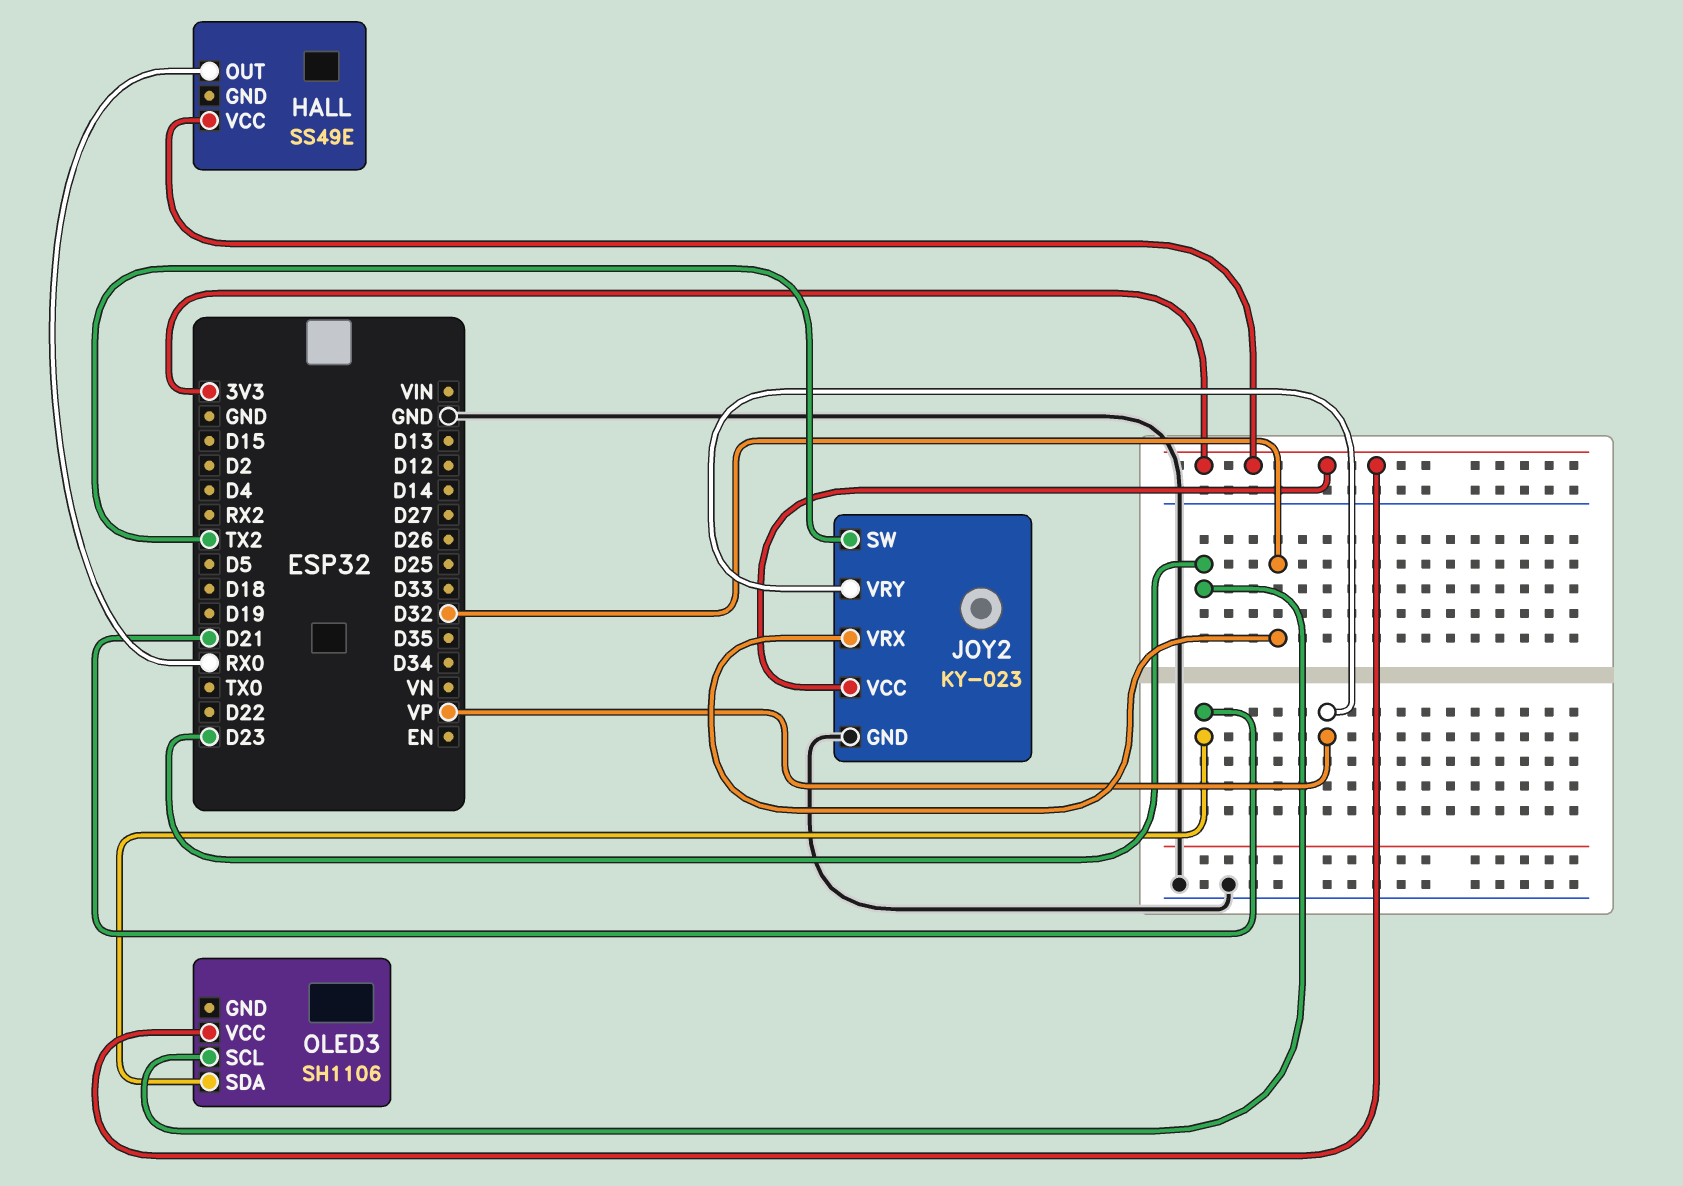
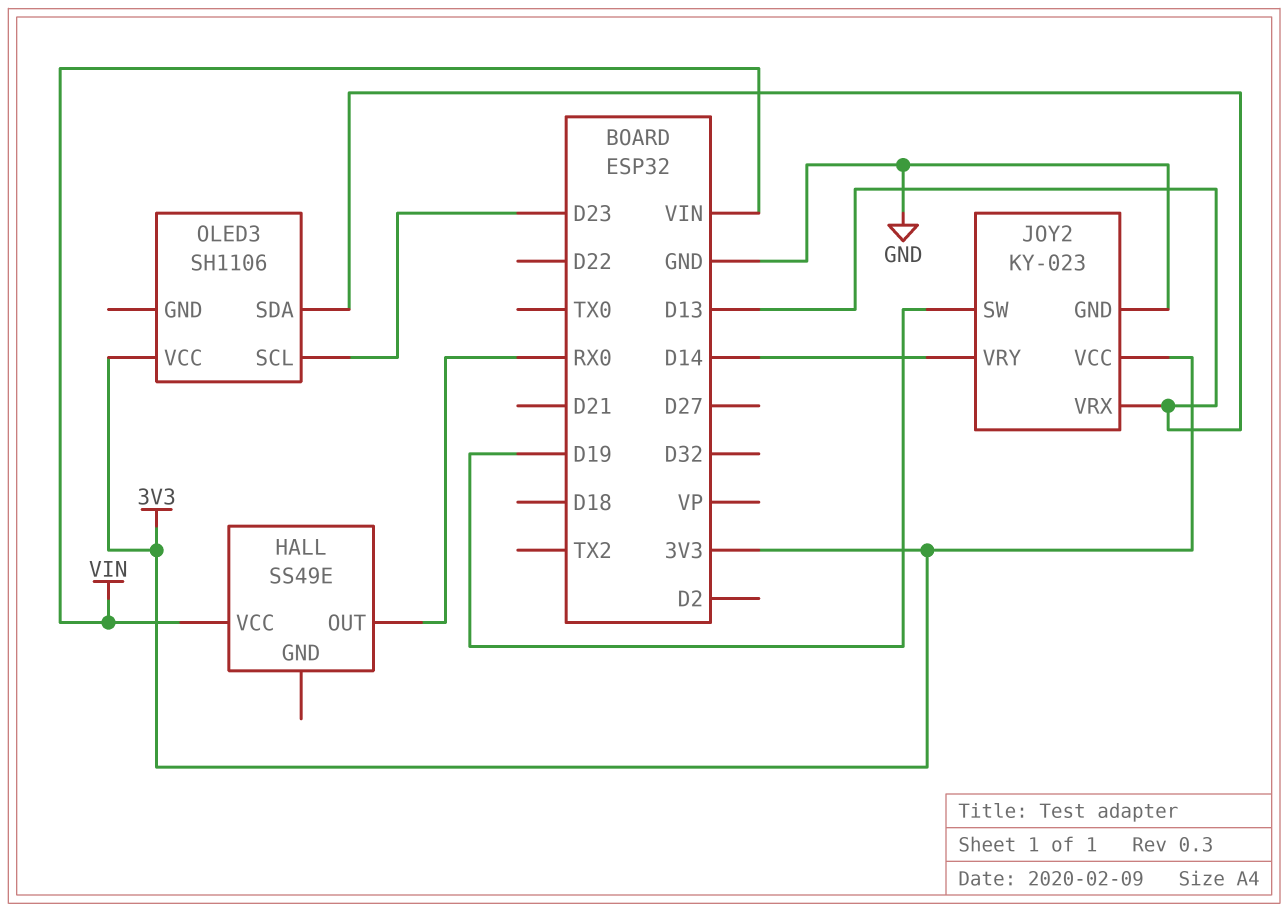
HALL pin VCC: 3V3 -> VIN
JOY2 pin SW: TX2 -> D19
JOY2 pin VRX: D32 -> D13
JOY2 pin VRY: VP -> D14
OLED3 pin SDA: D21 -> D13

